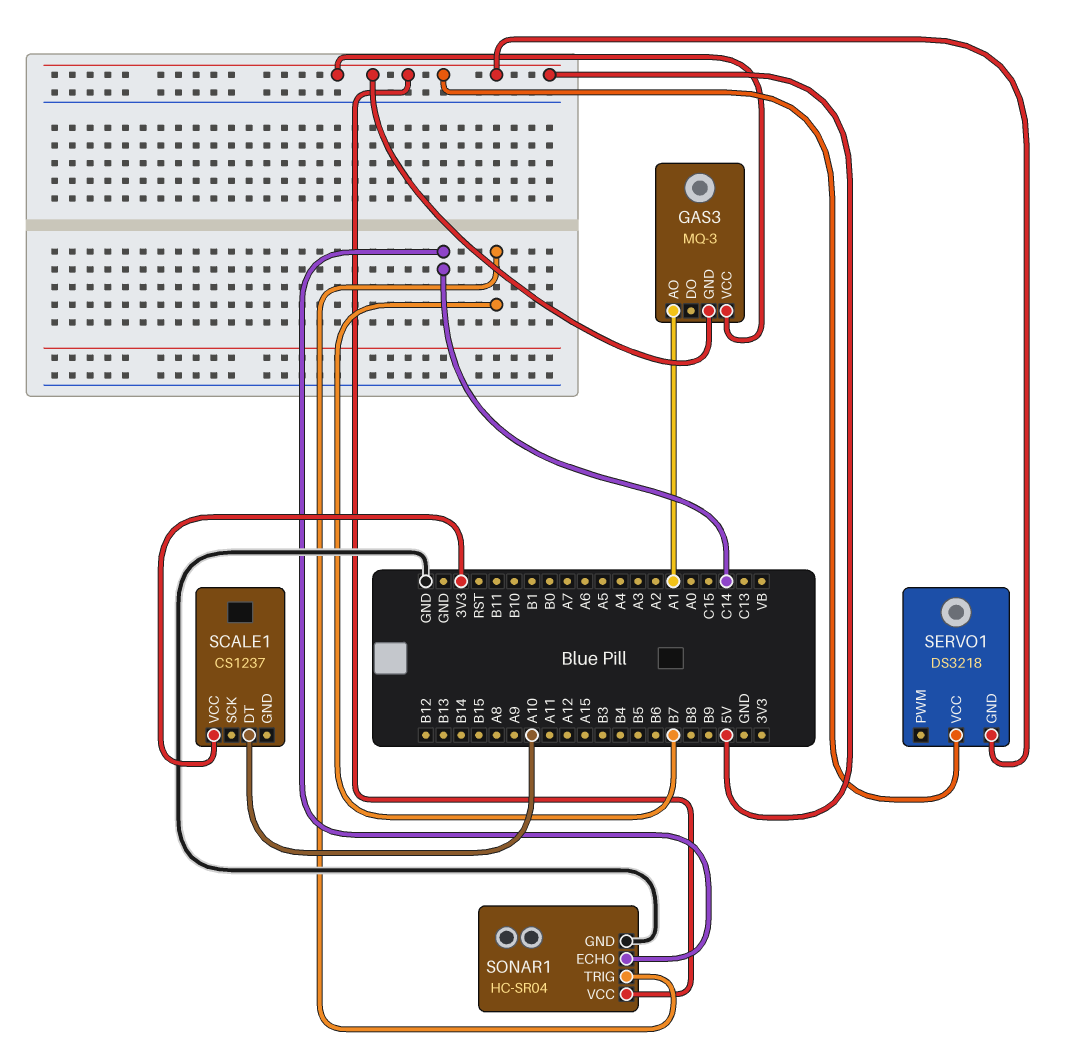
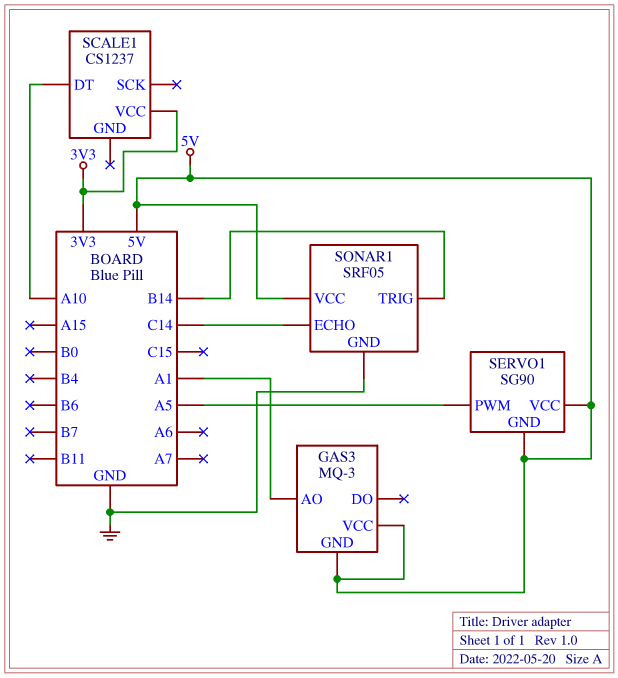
SERVO1: DS3218 -> SG90
SERVO1 pin PWM: none -> A5
SONAR1: HC-SR04 -> SRF05
SONAR1 pin TRIG: B7 -> B14

